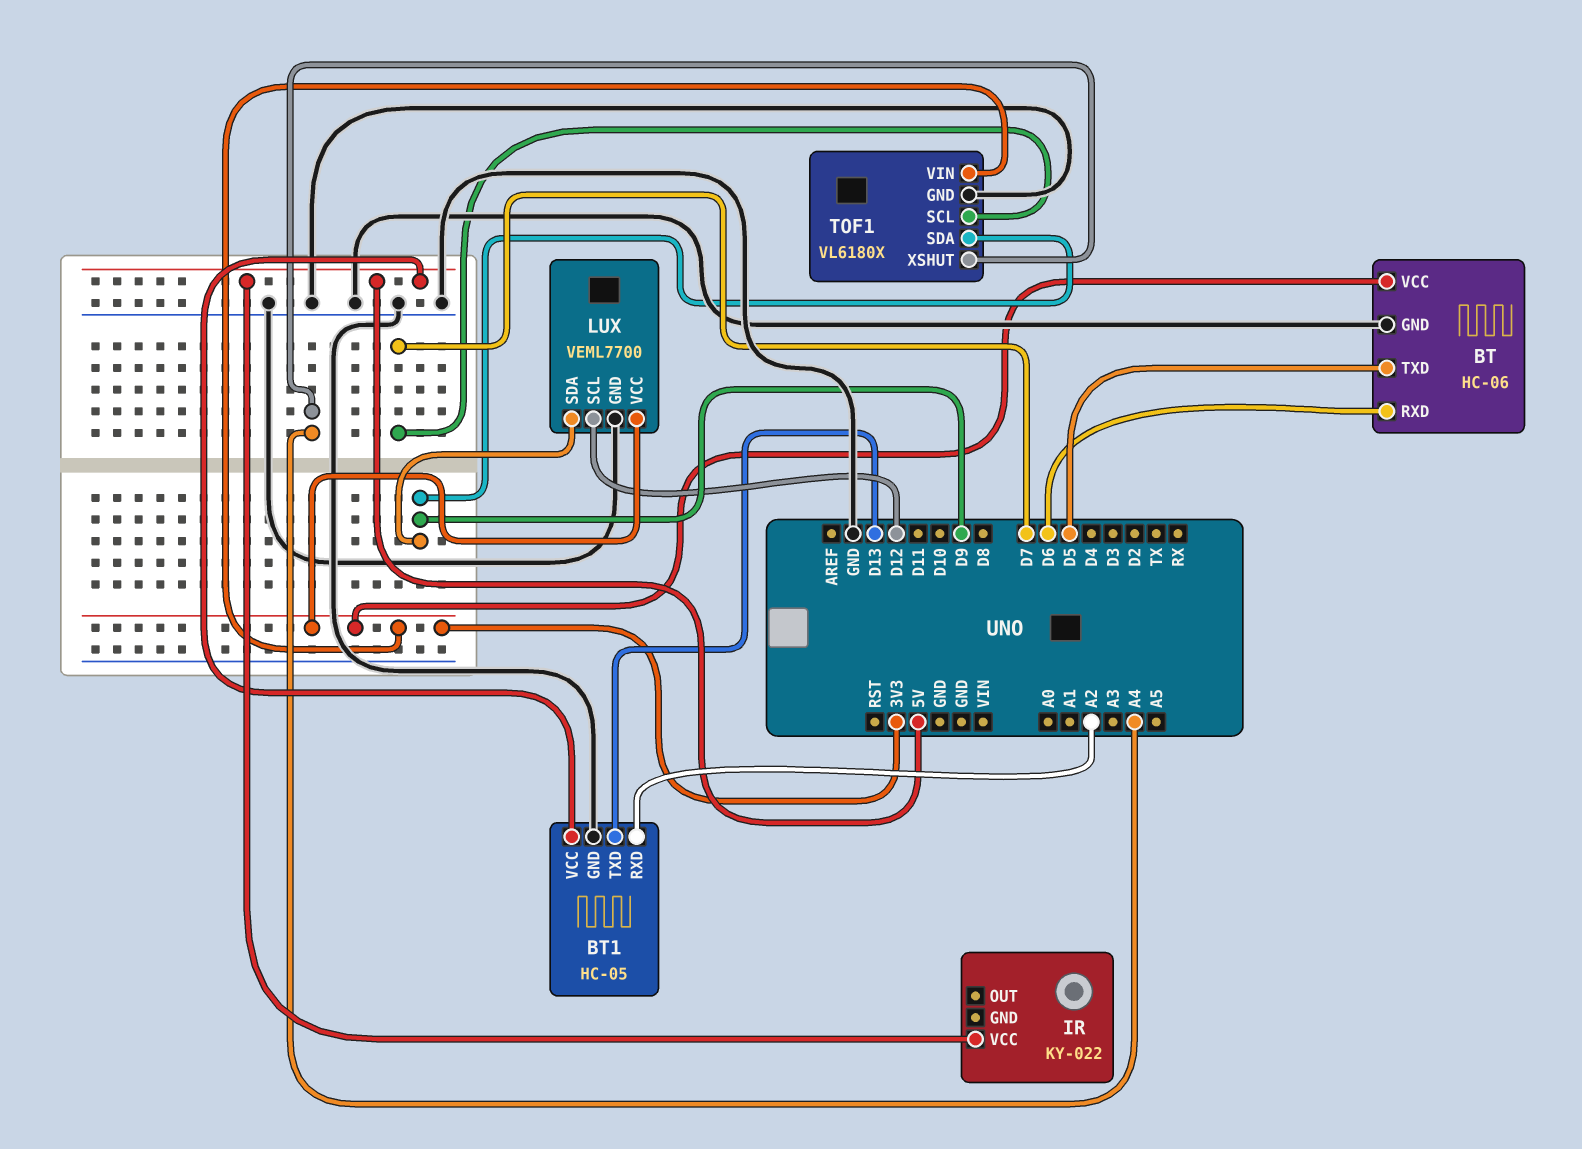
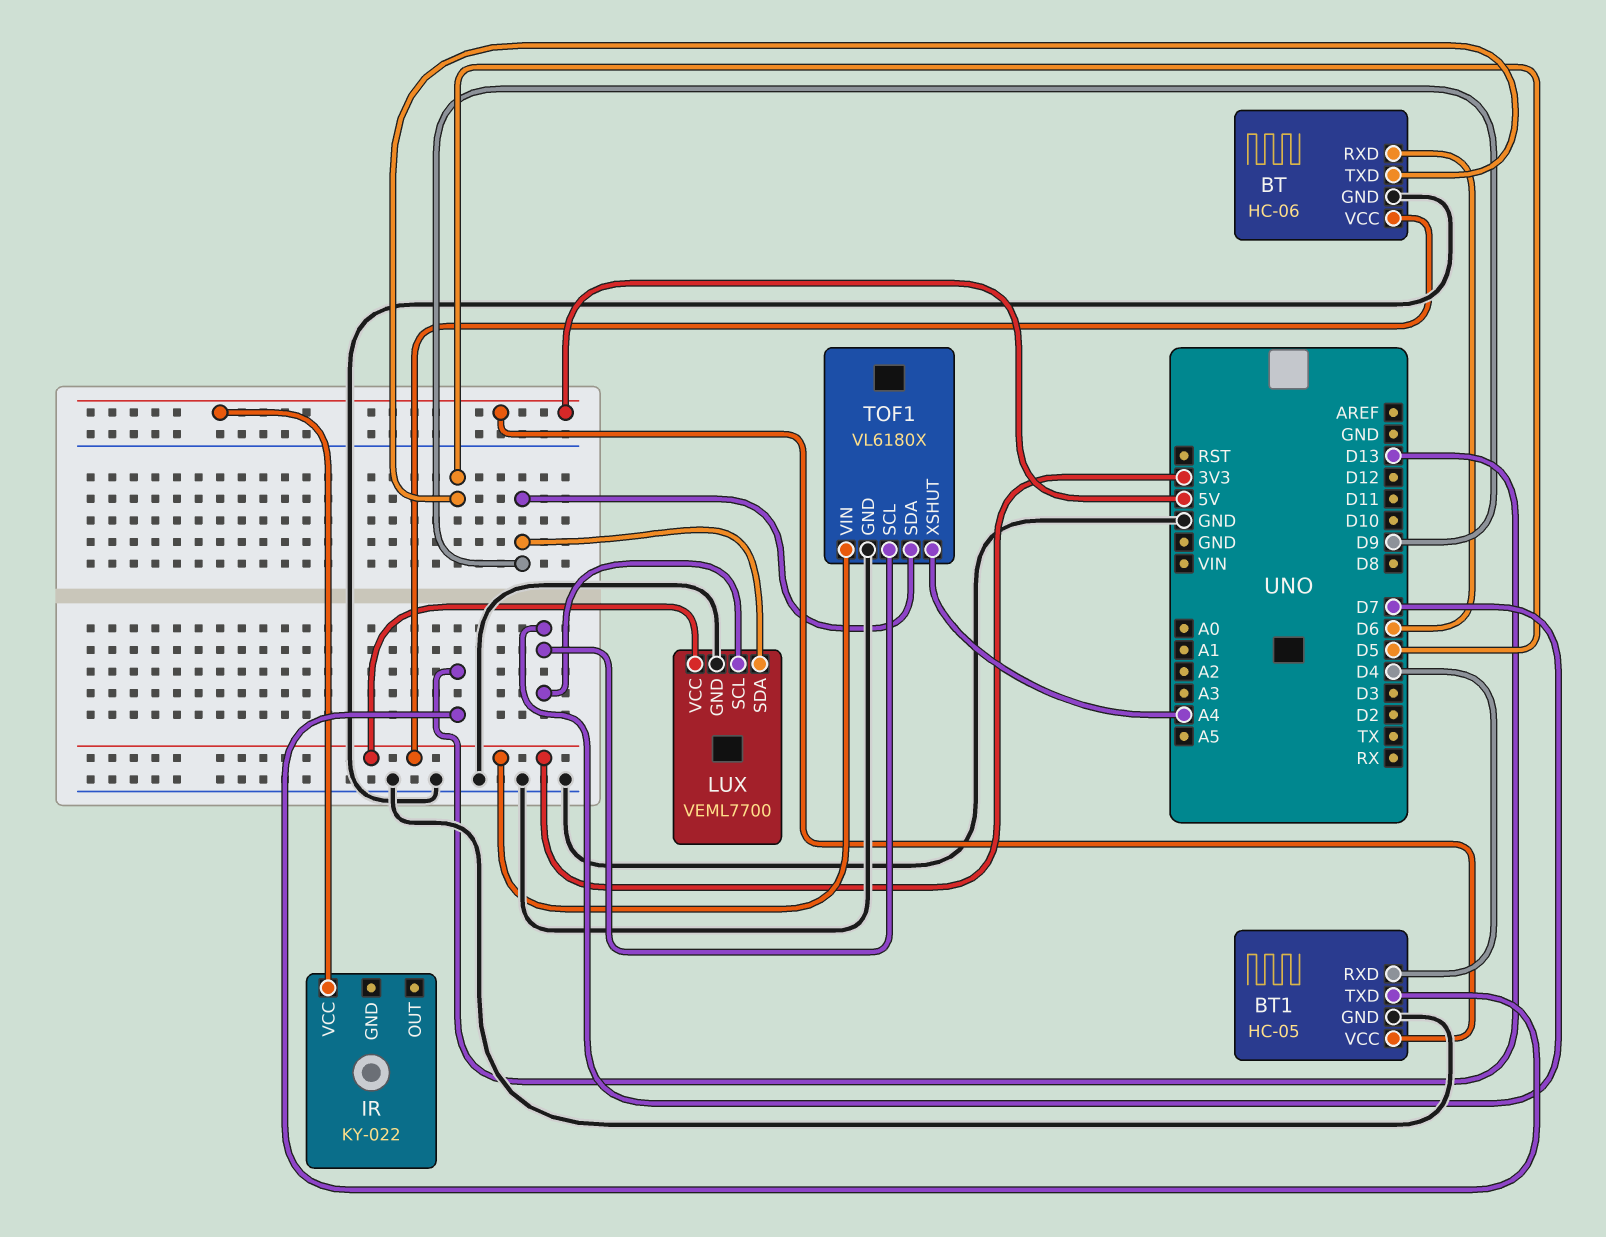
BT1 pin RXD: A2 -> D4
LUX pin SCL: D12 -> D7

